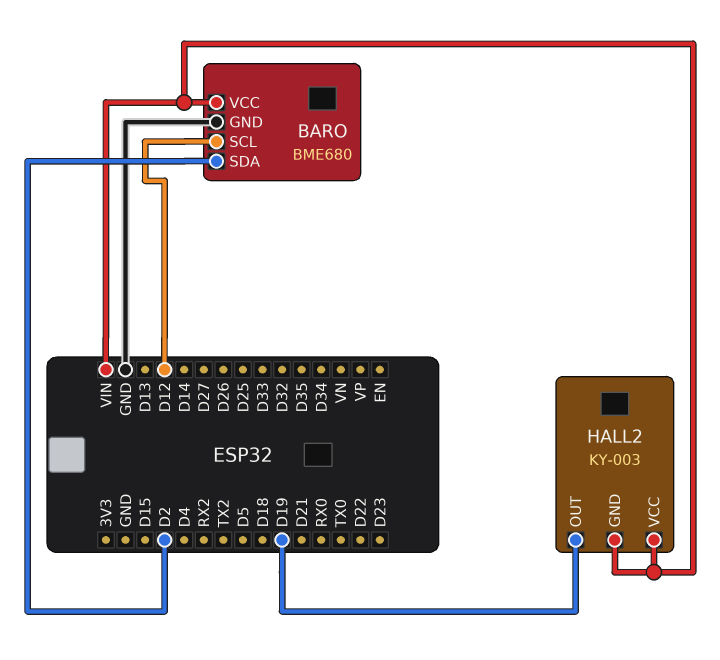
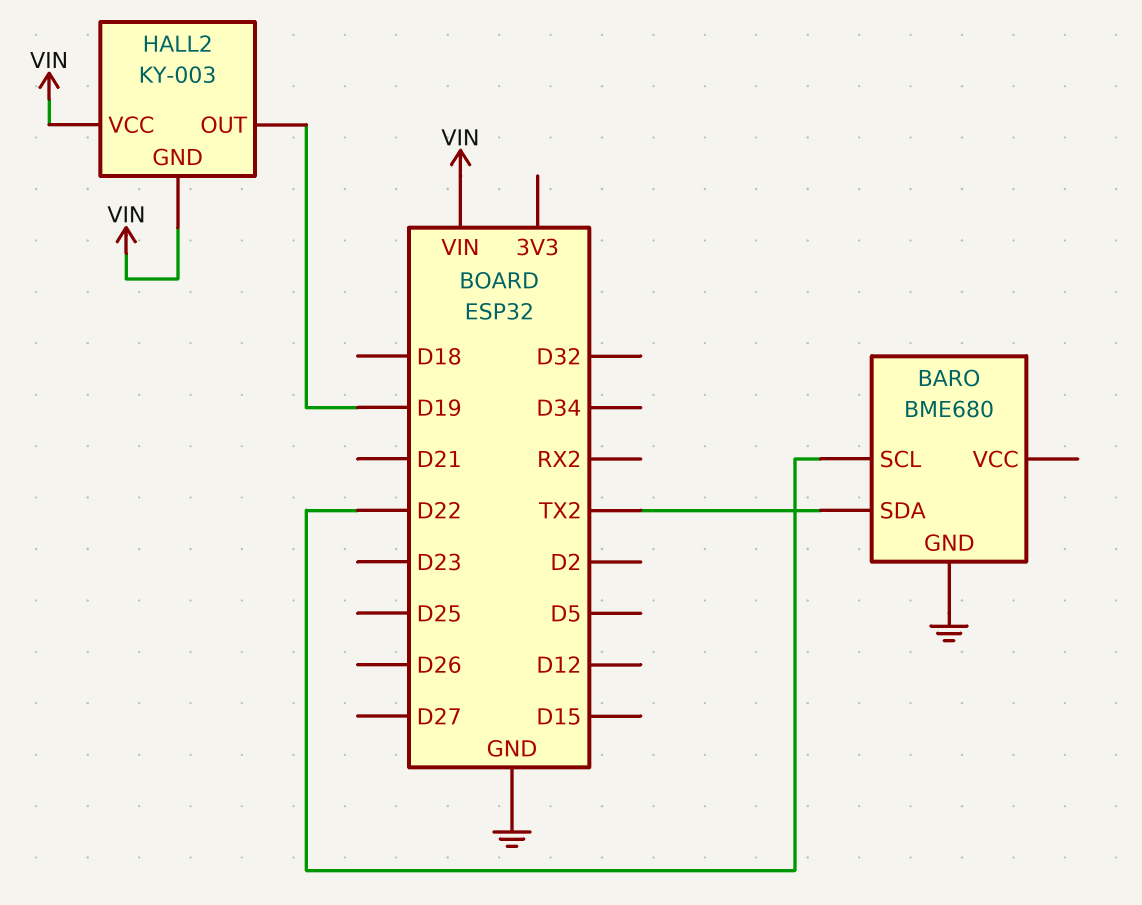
BARO pin SCL: D12 -> D22
BARO pin SDA: D2 -> TX2
BARO pin VCC: VIN -> none

